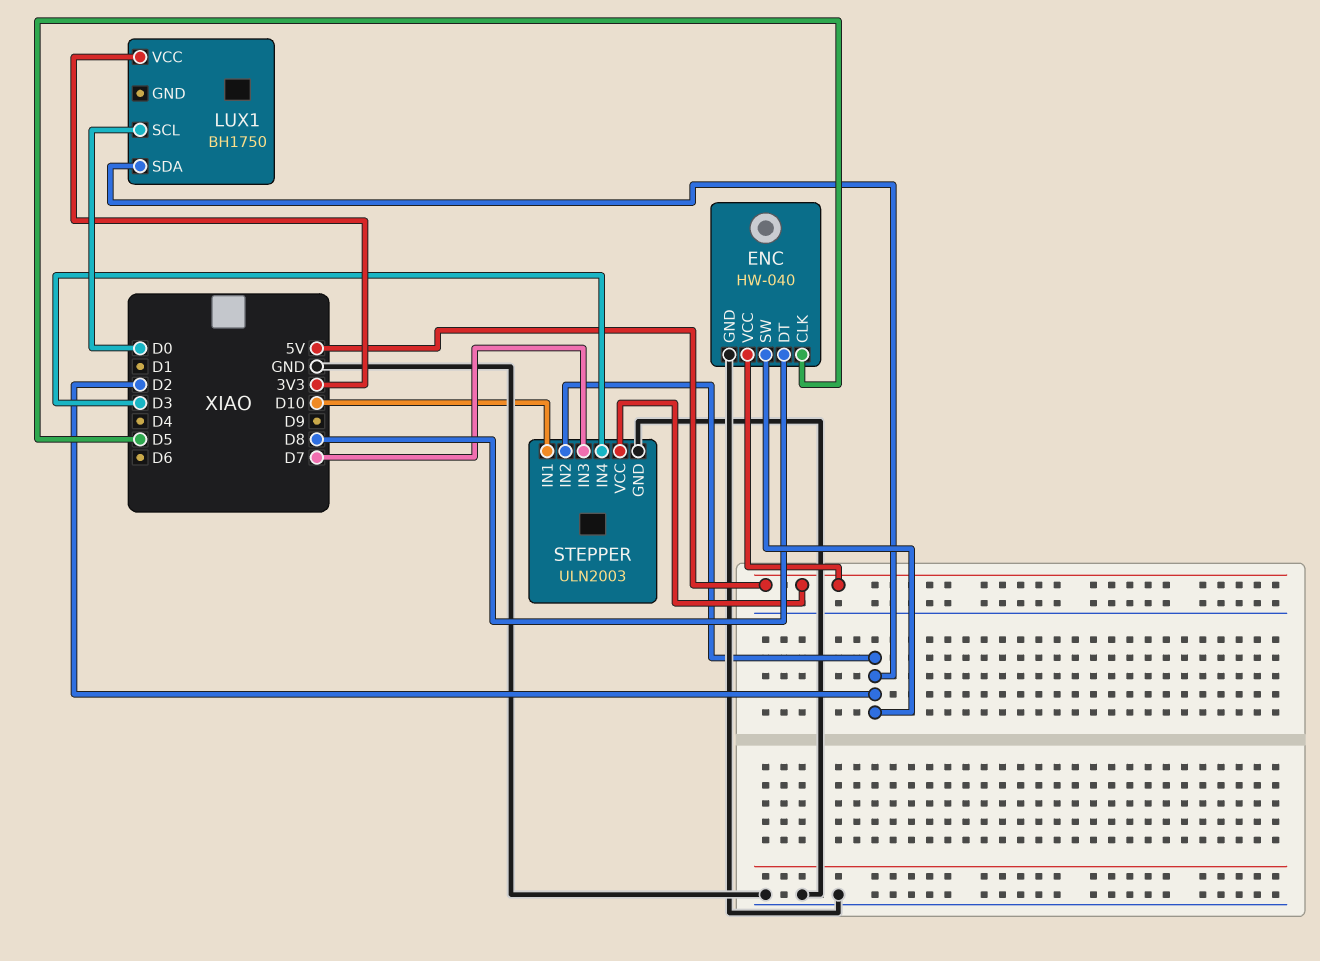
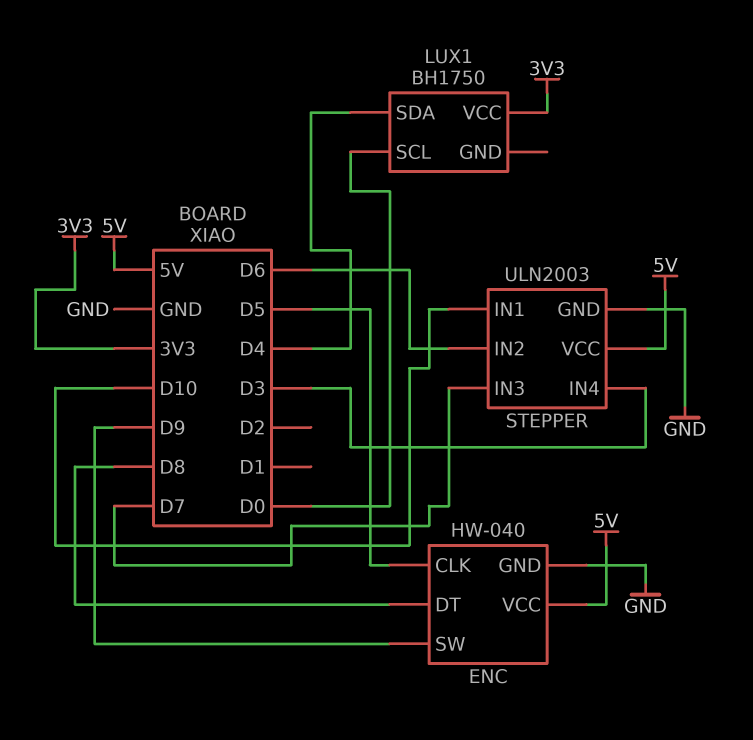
ENC pin SW: D2 -> D9
LUX1 pin SDA: D2 -> D4
STEPPER pin IN2: D2 -> D6

